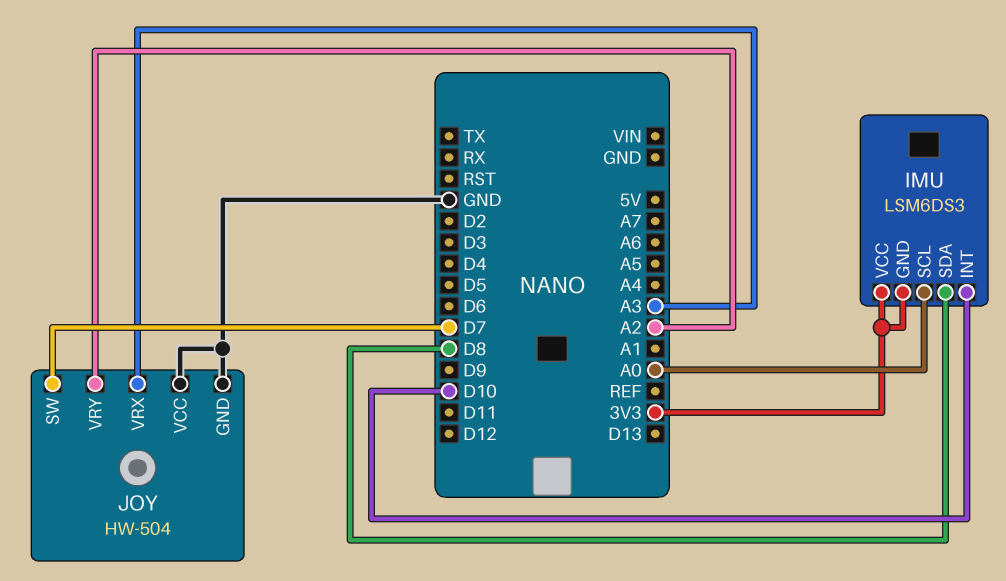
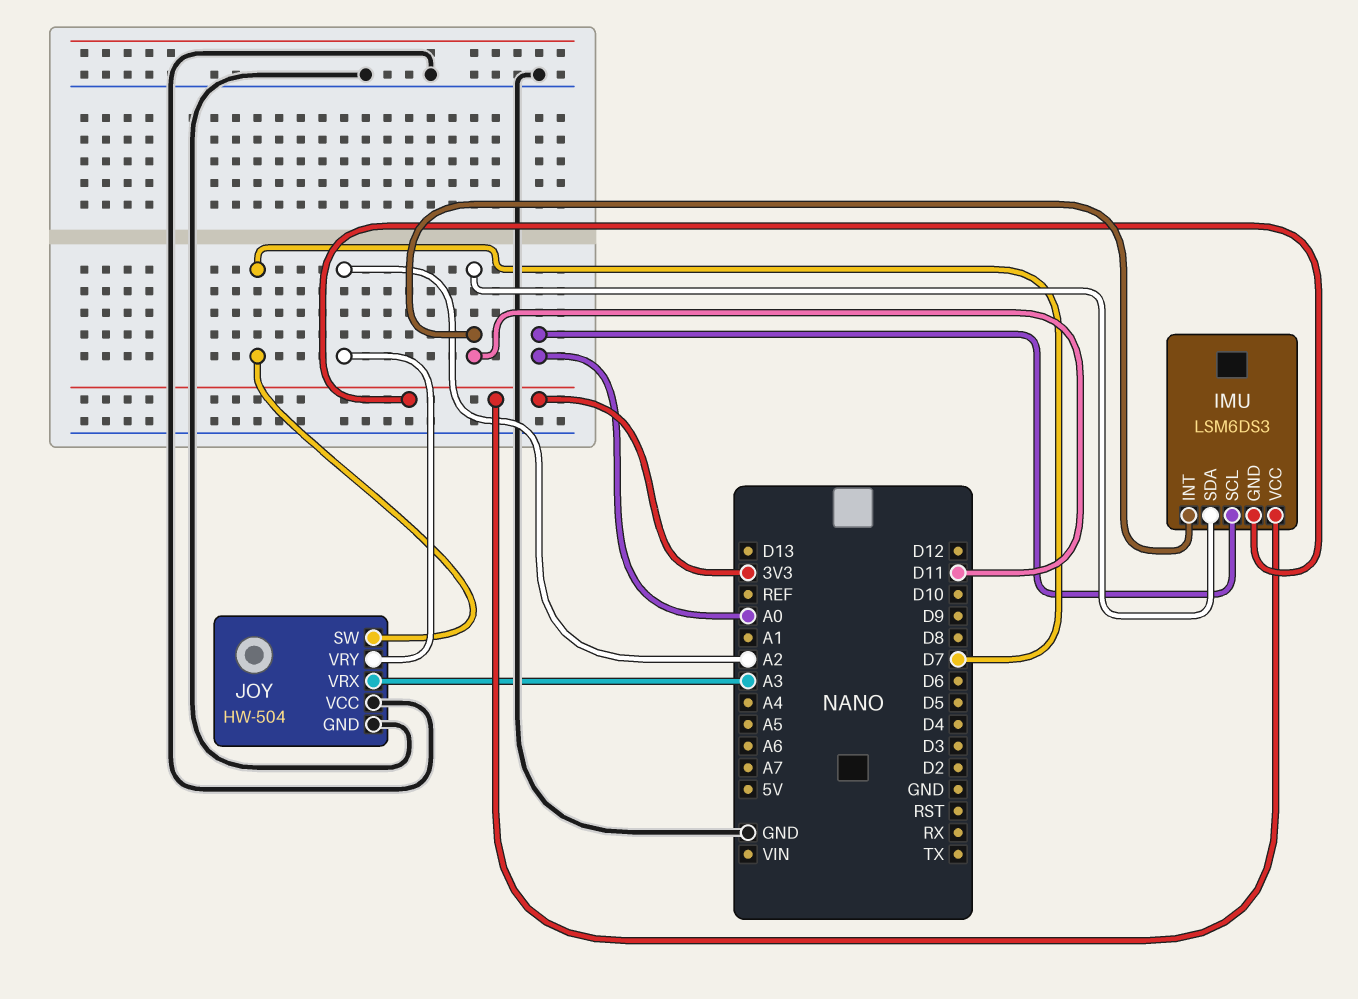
IMU pin INT: D10 -> D11
IMU pin SDA: D8 -> D11

